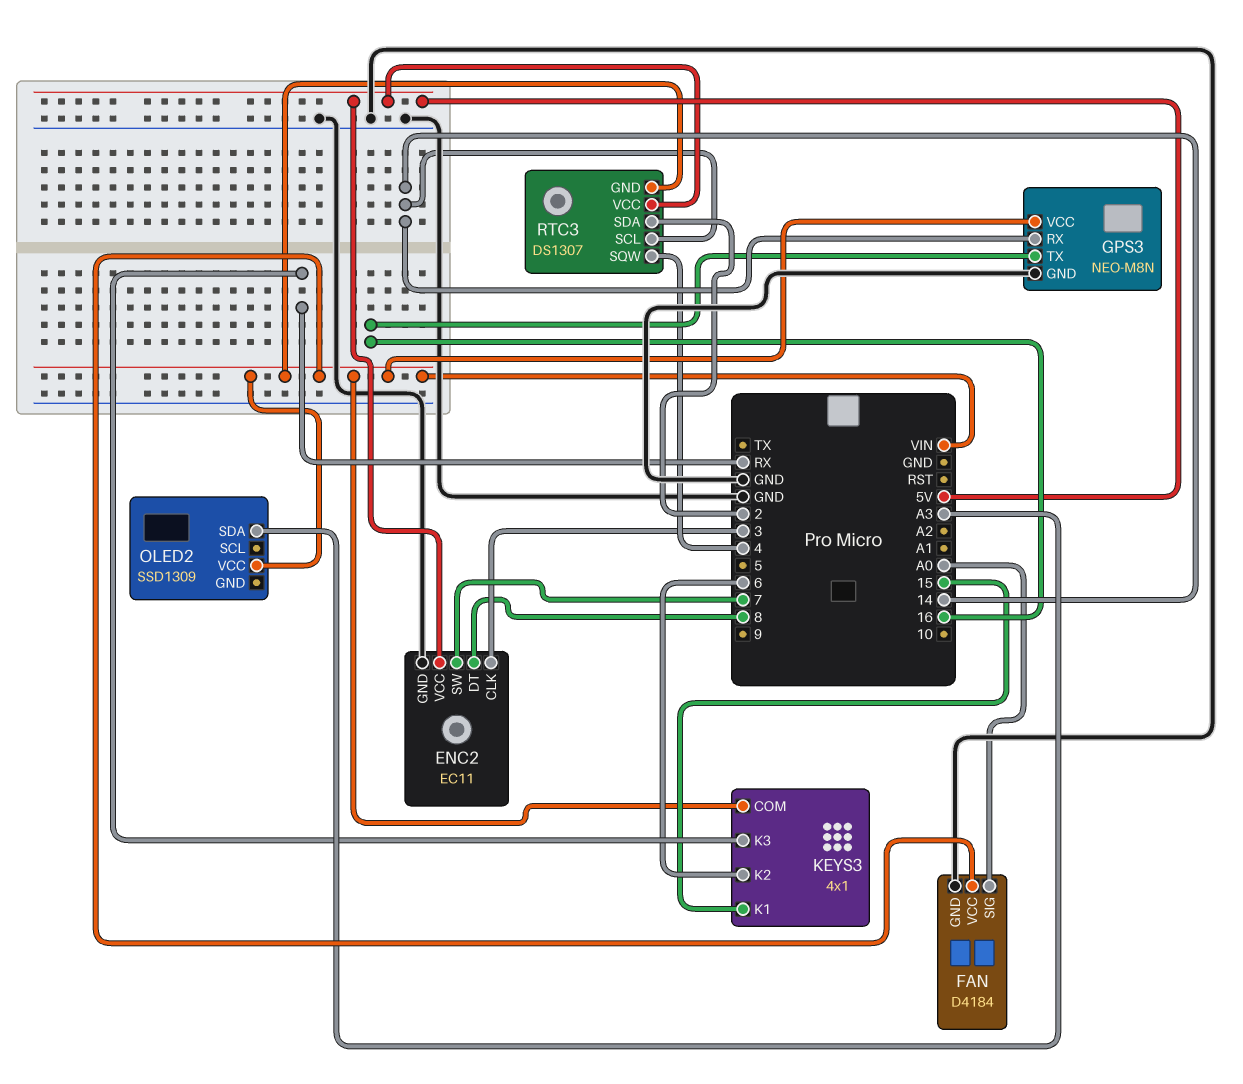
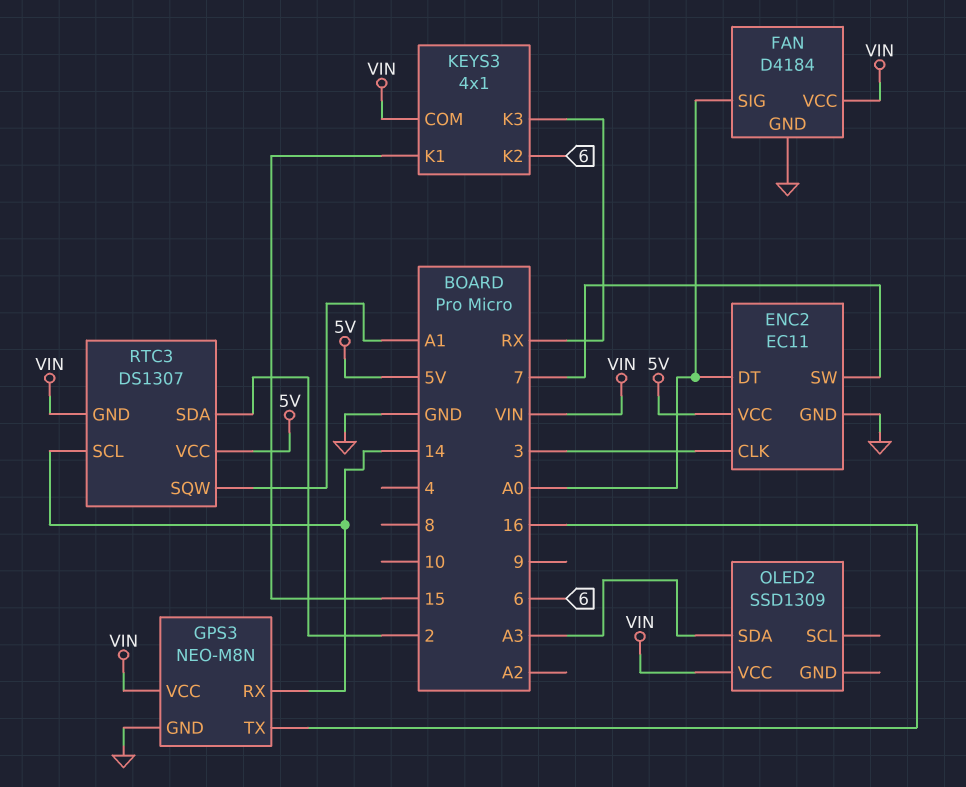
ENC2 pin DT: 8 -> A0
RTC3 pin SQW: 4 -> A1

